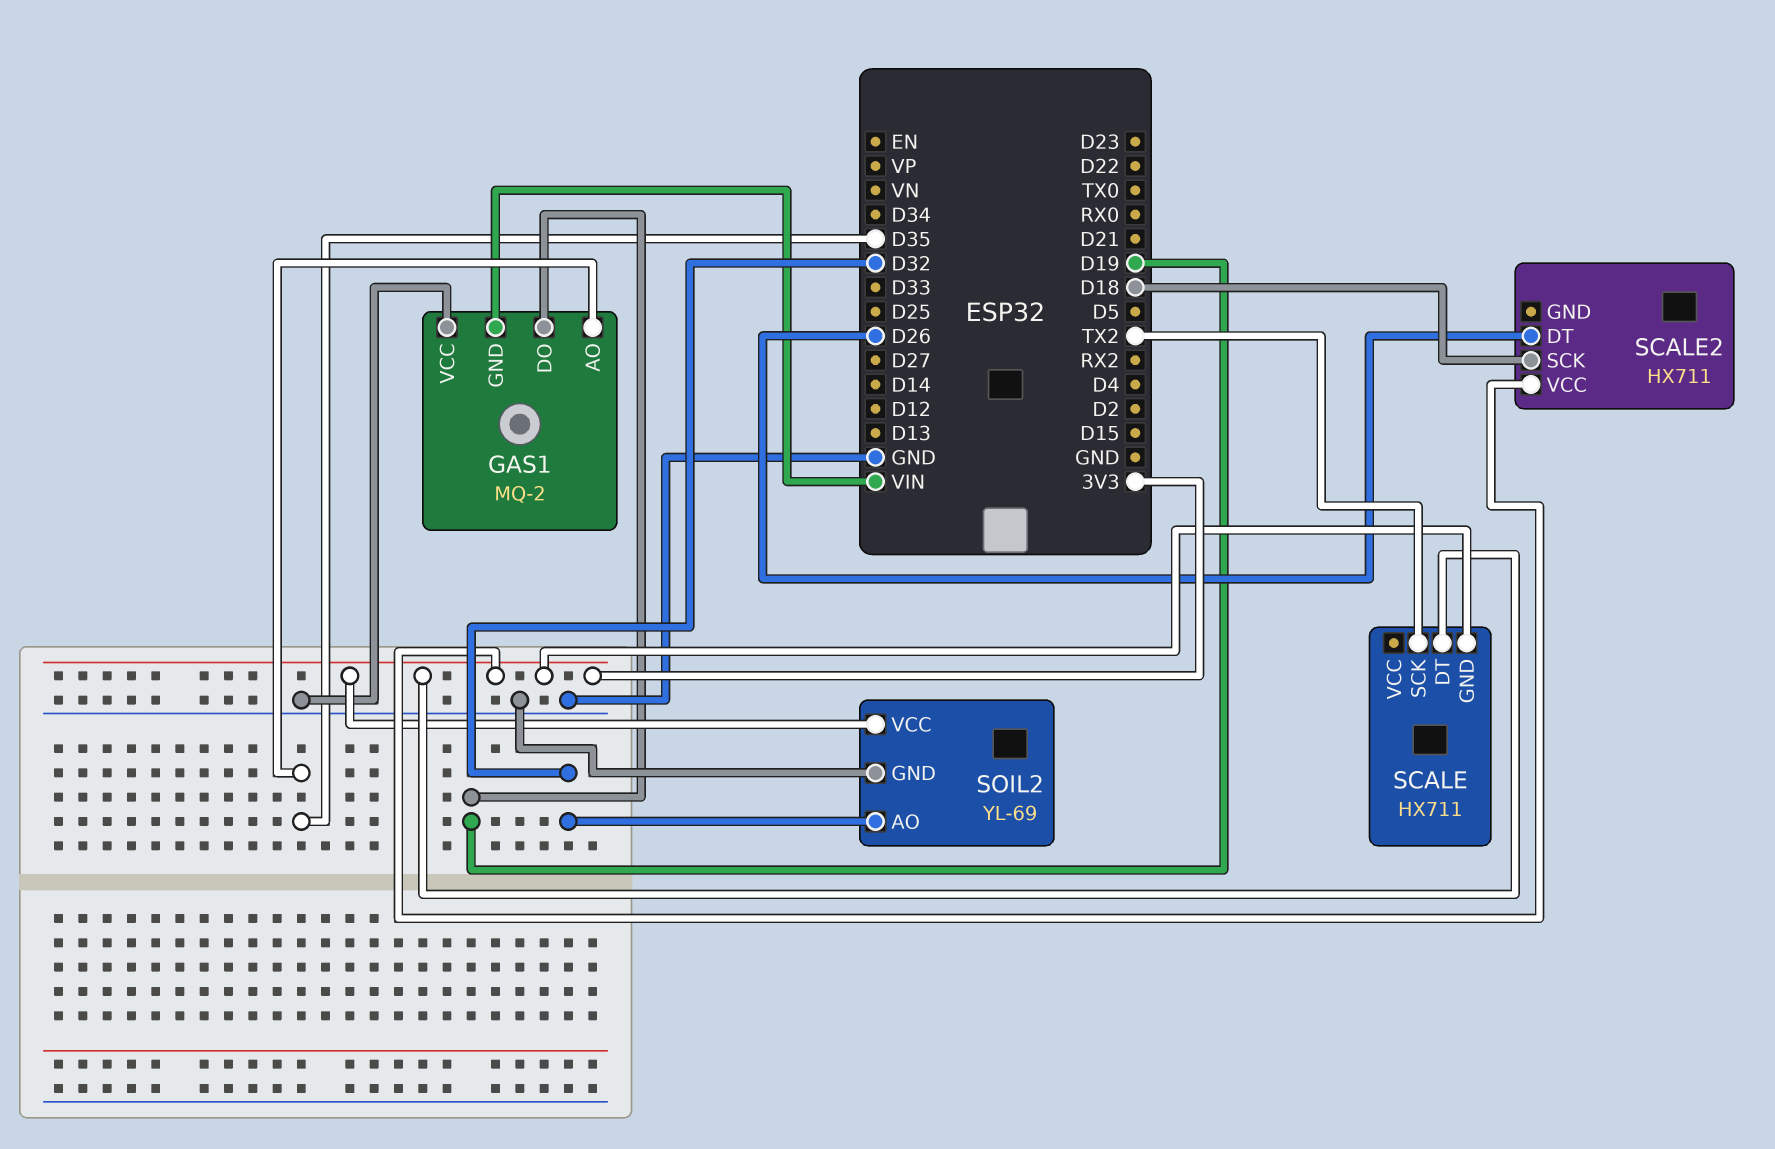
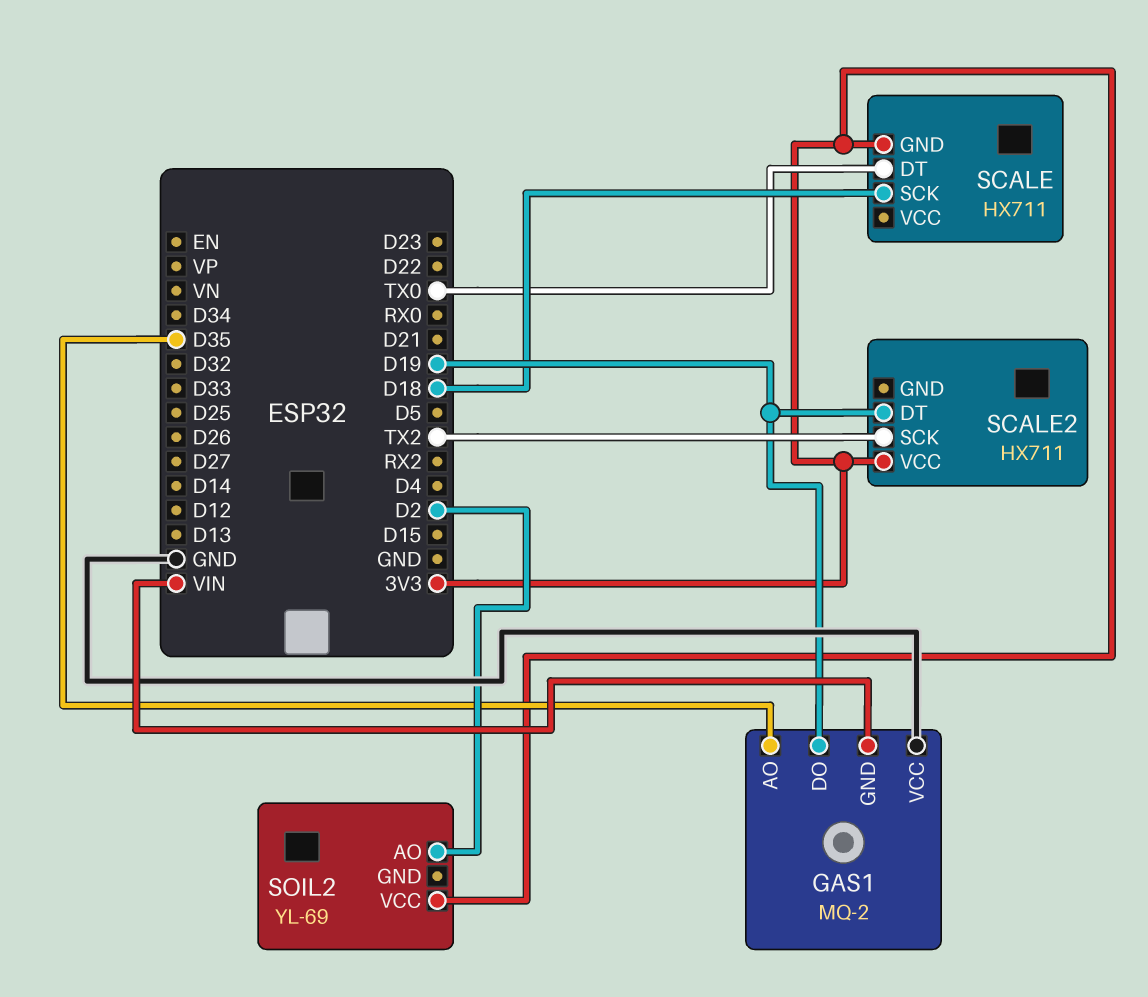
SCALE pin DT: 3V3 -> TX0
SCALE pin SCK: TX2 -> D18
SCALE2 pin DT: D26 -> D19
SCALE2 pin SCK: D18 -> TX2
SOIL2 pin AO: D32 -> D2
SOIL2 pin GND: GND -> none

